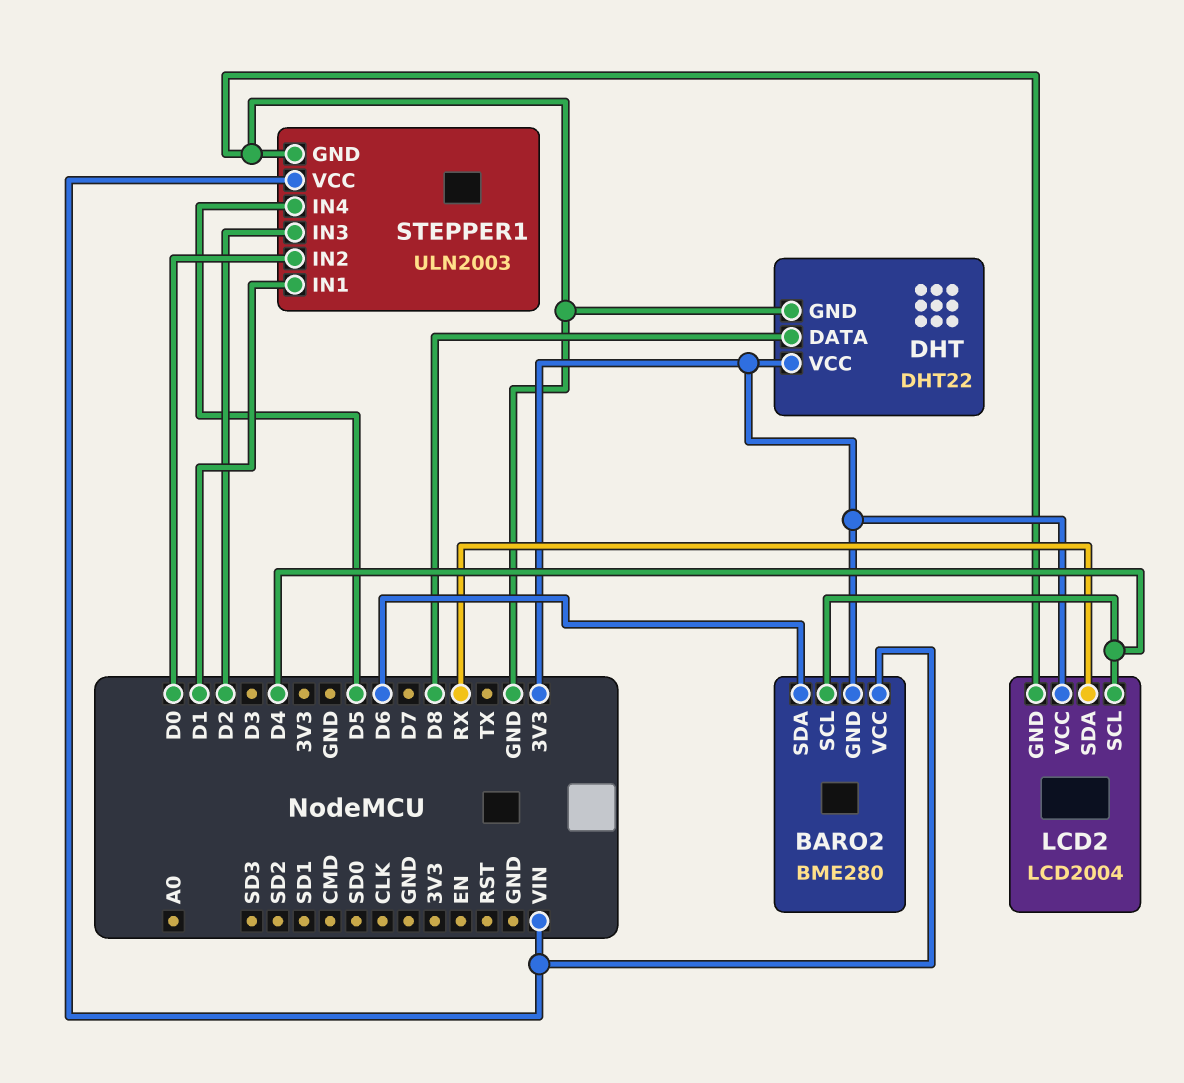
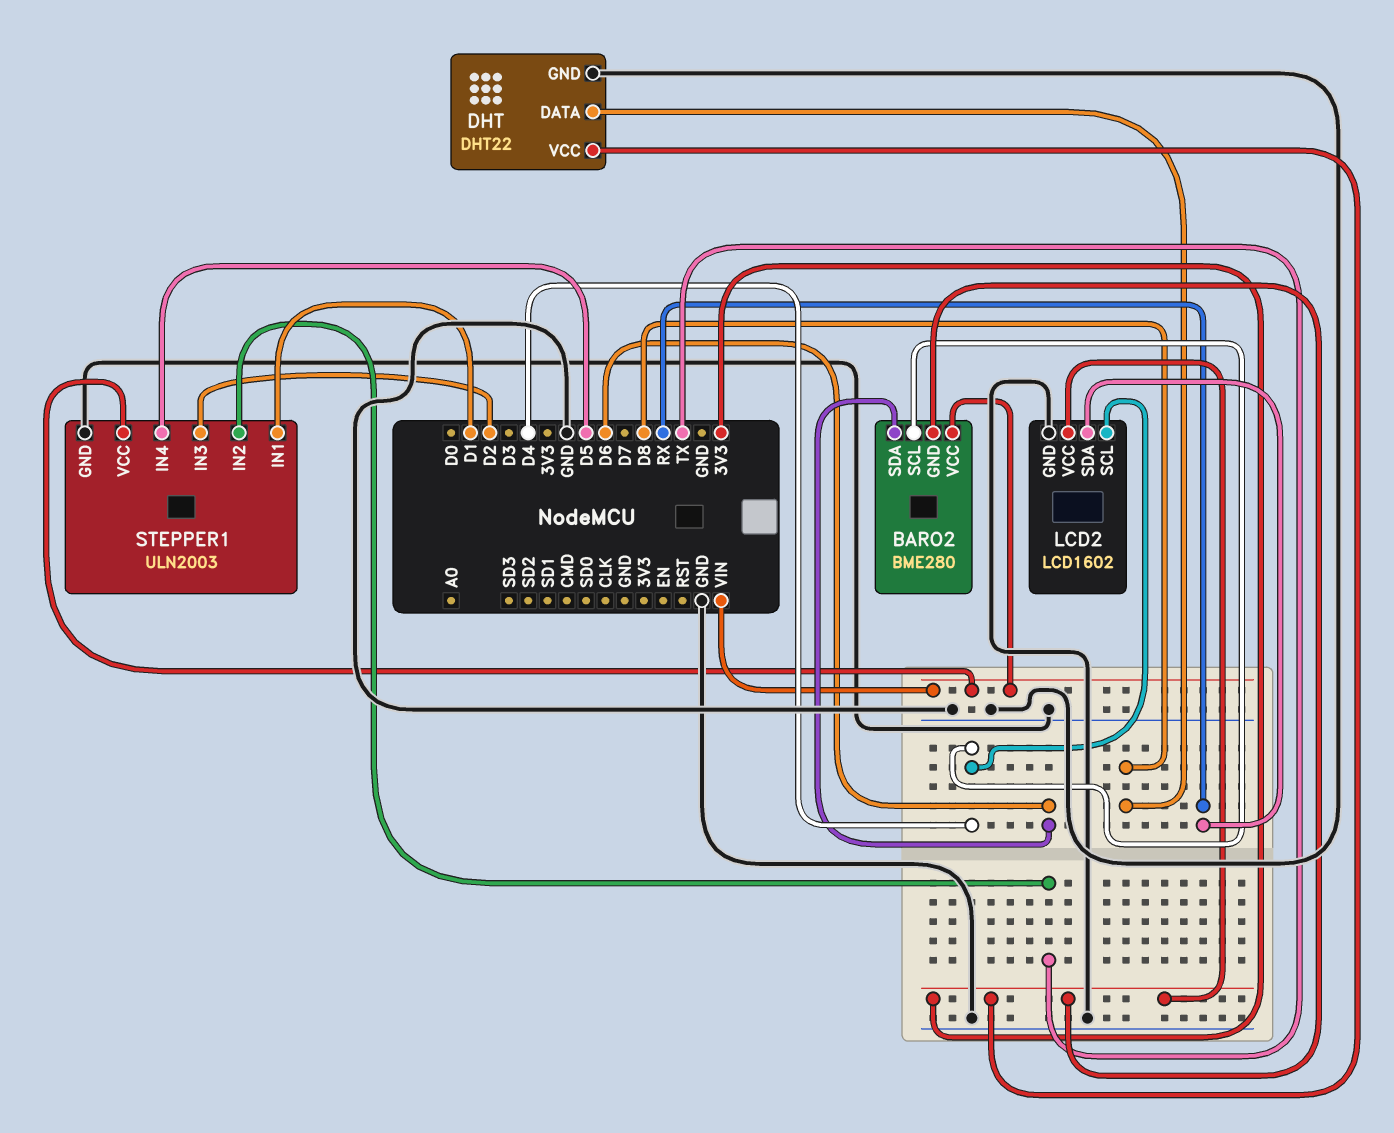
LCD2: LCD2004 -> LCD1602
STEPPER1 pin IN2: D0 -> TX

